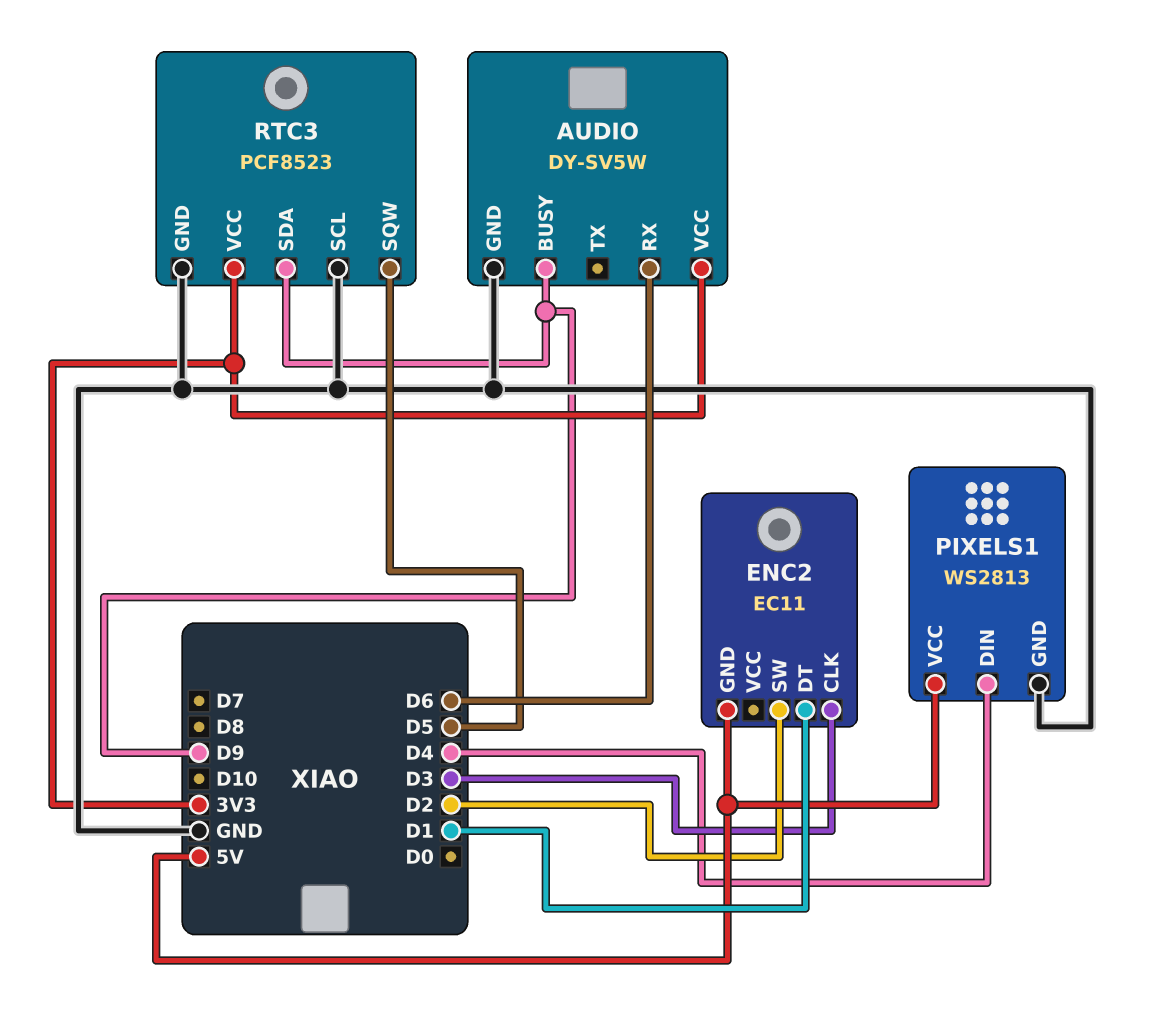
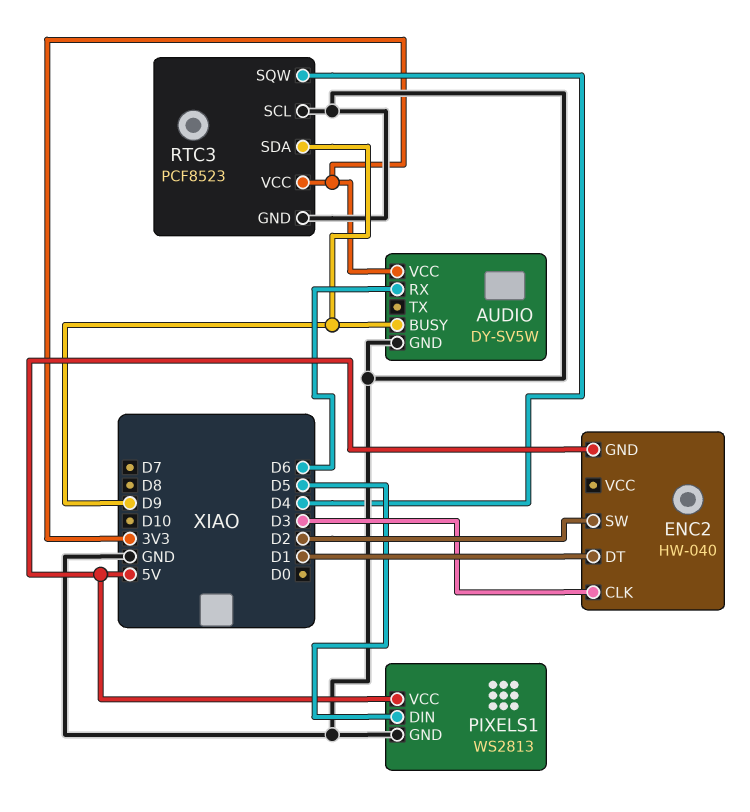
ENC2: EC11 -> HW-040
PIXELS1 pin DIN: D4 -> D5
RTC3 pin SQW: D5 -> D4

